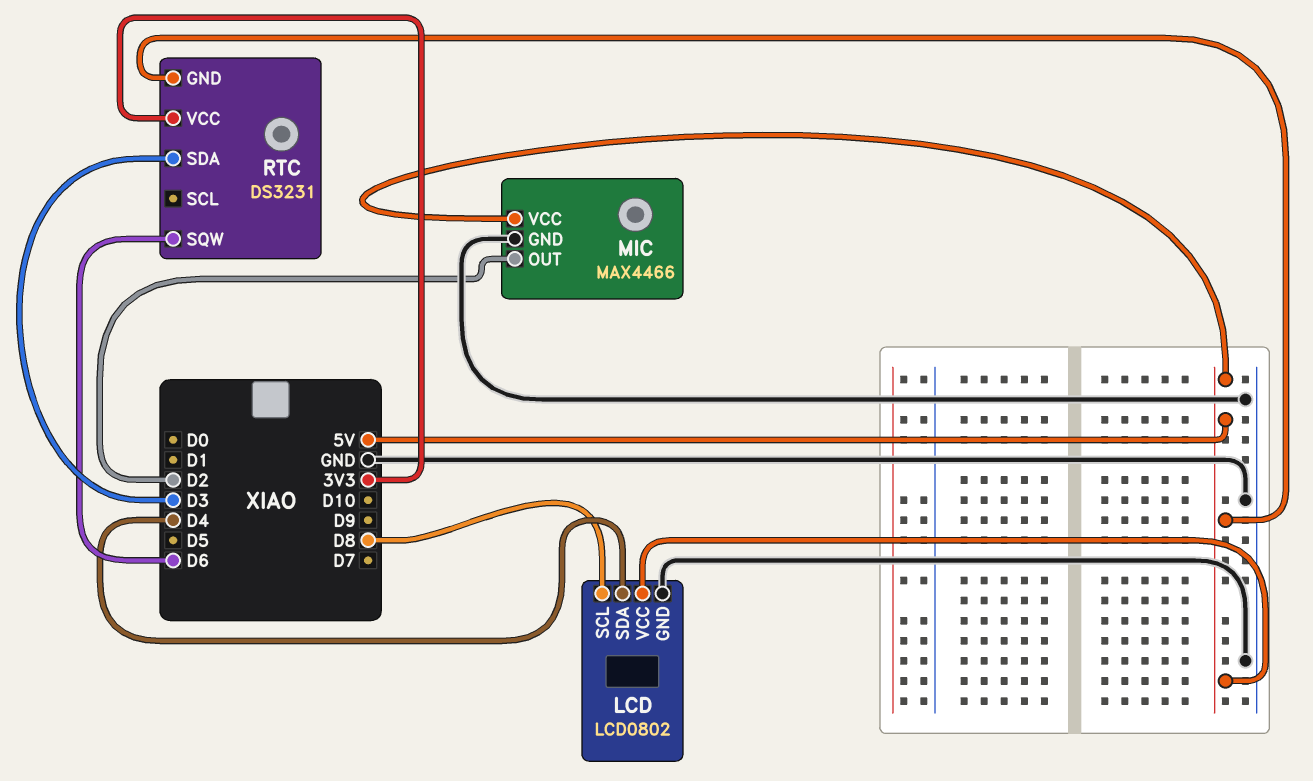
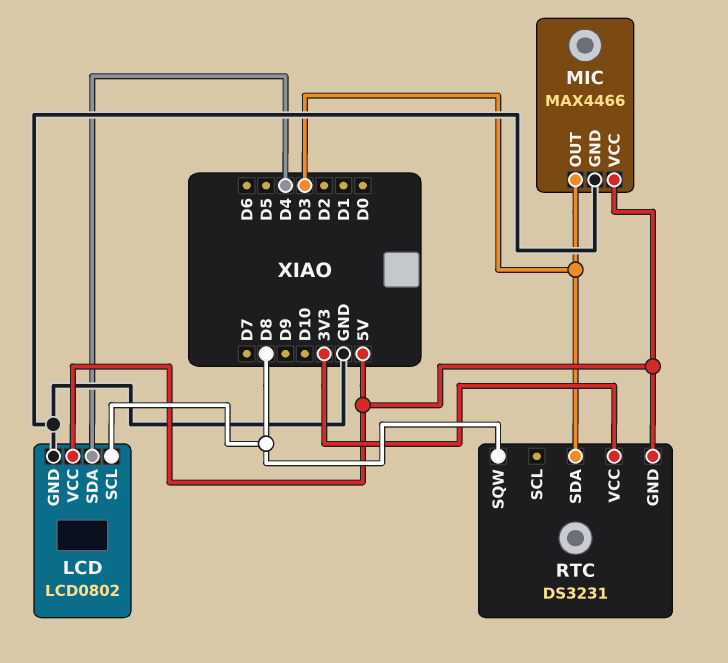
MIC pin OUT: D2 -> D3
RTC pin SQW: D6 -> D8

